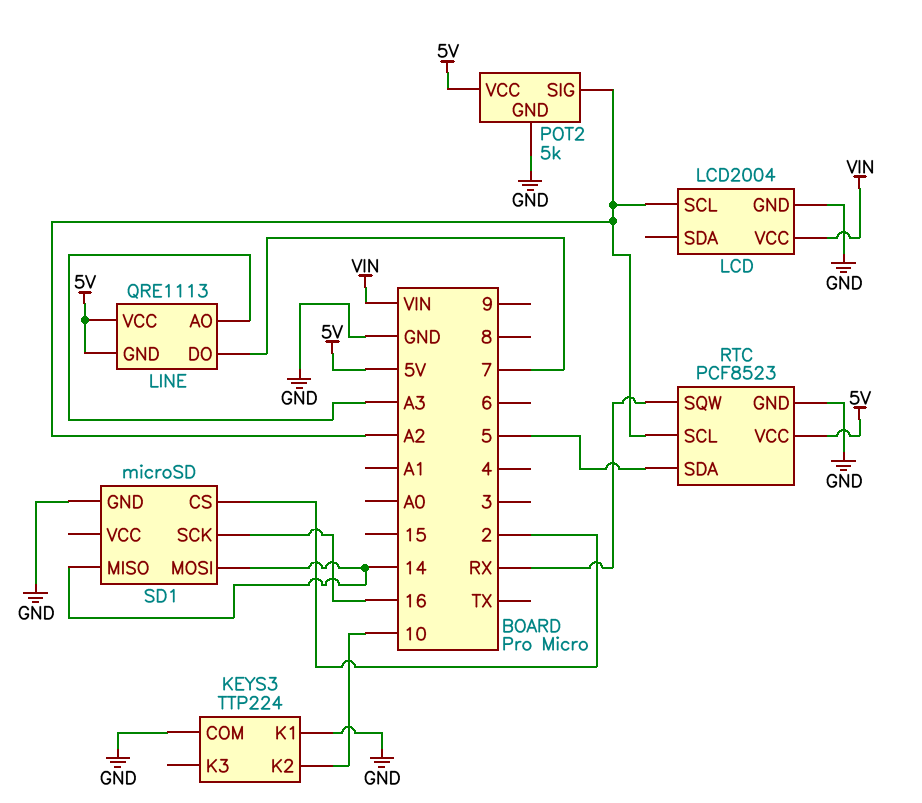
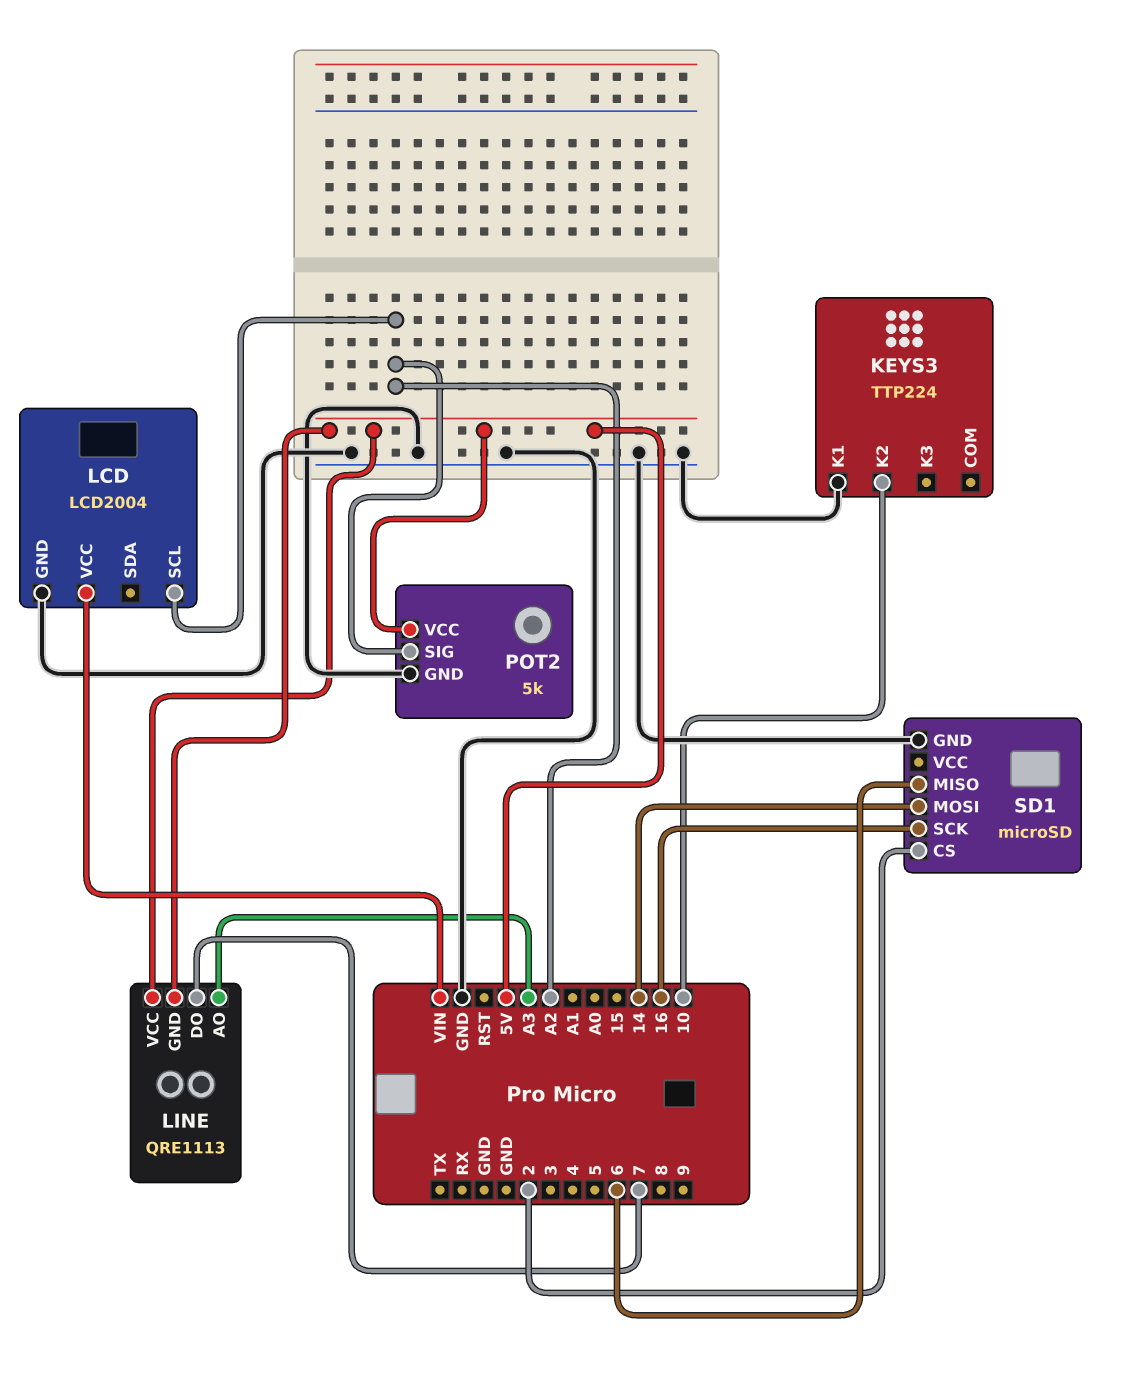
KEYS3 pin COM: GND -> none
RTC: PCF8523 -> none
RTC pin GND: GND -> none
RTC pin SCL: A2 -> none
RTC pin SDA: 5 -> none
RTC pin SQW: RX -> none
RTC pin VCC: 5V -> none
SD1 pin MISO: 14 -> 6

